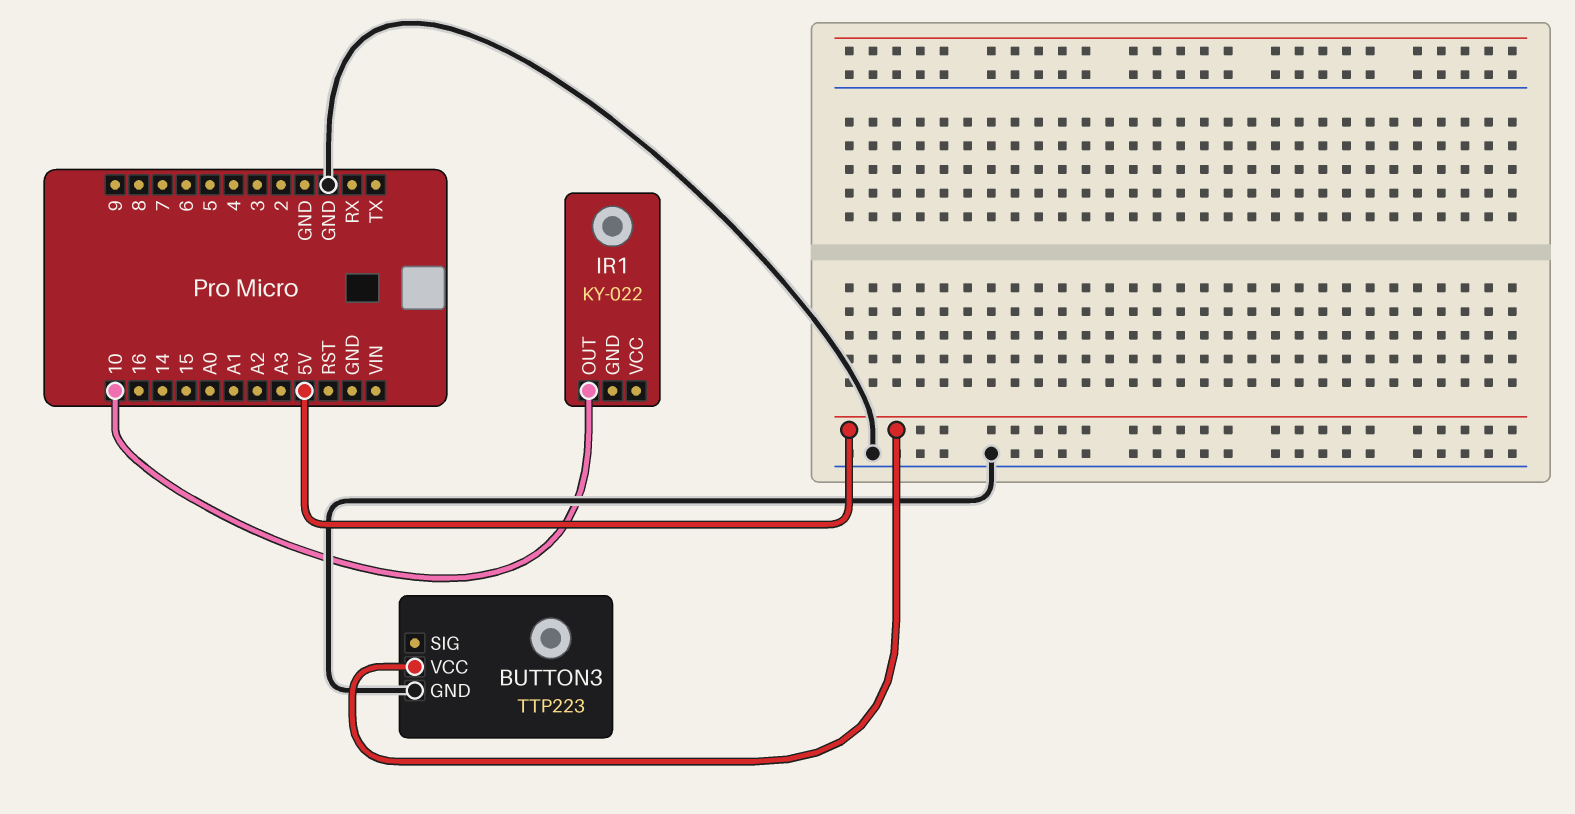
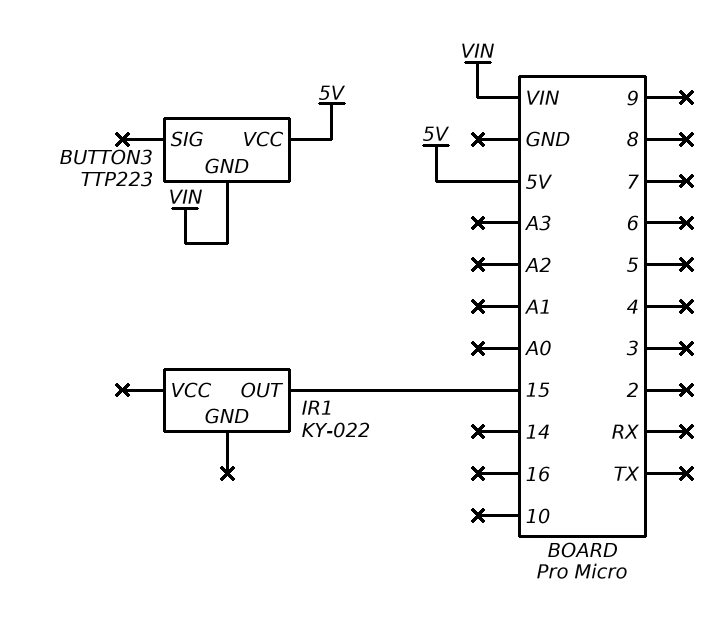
BUTTON3 pin GND: GND -> VIN
IR1 pin OUT: 10 -> 15

